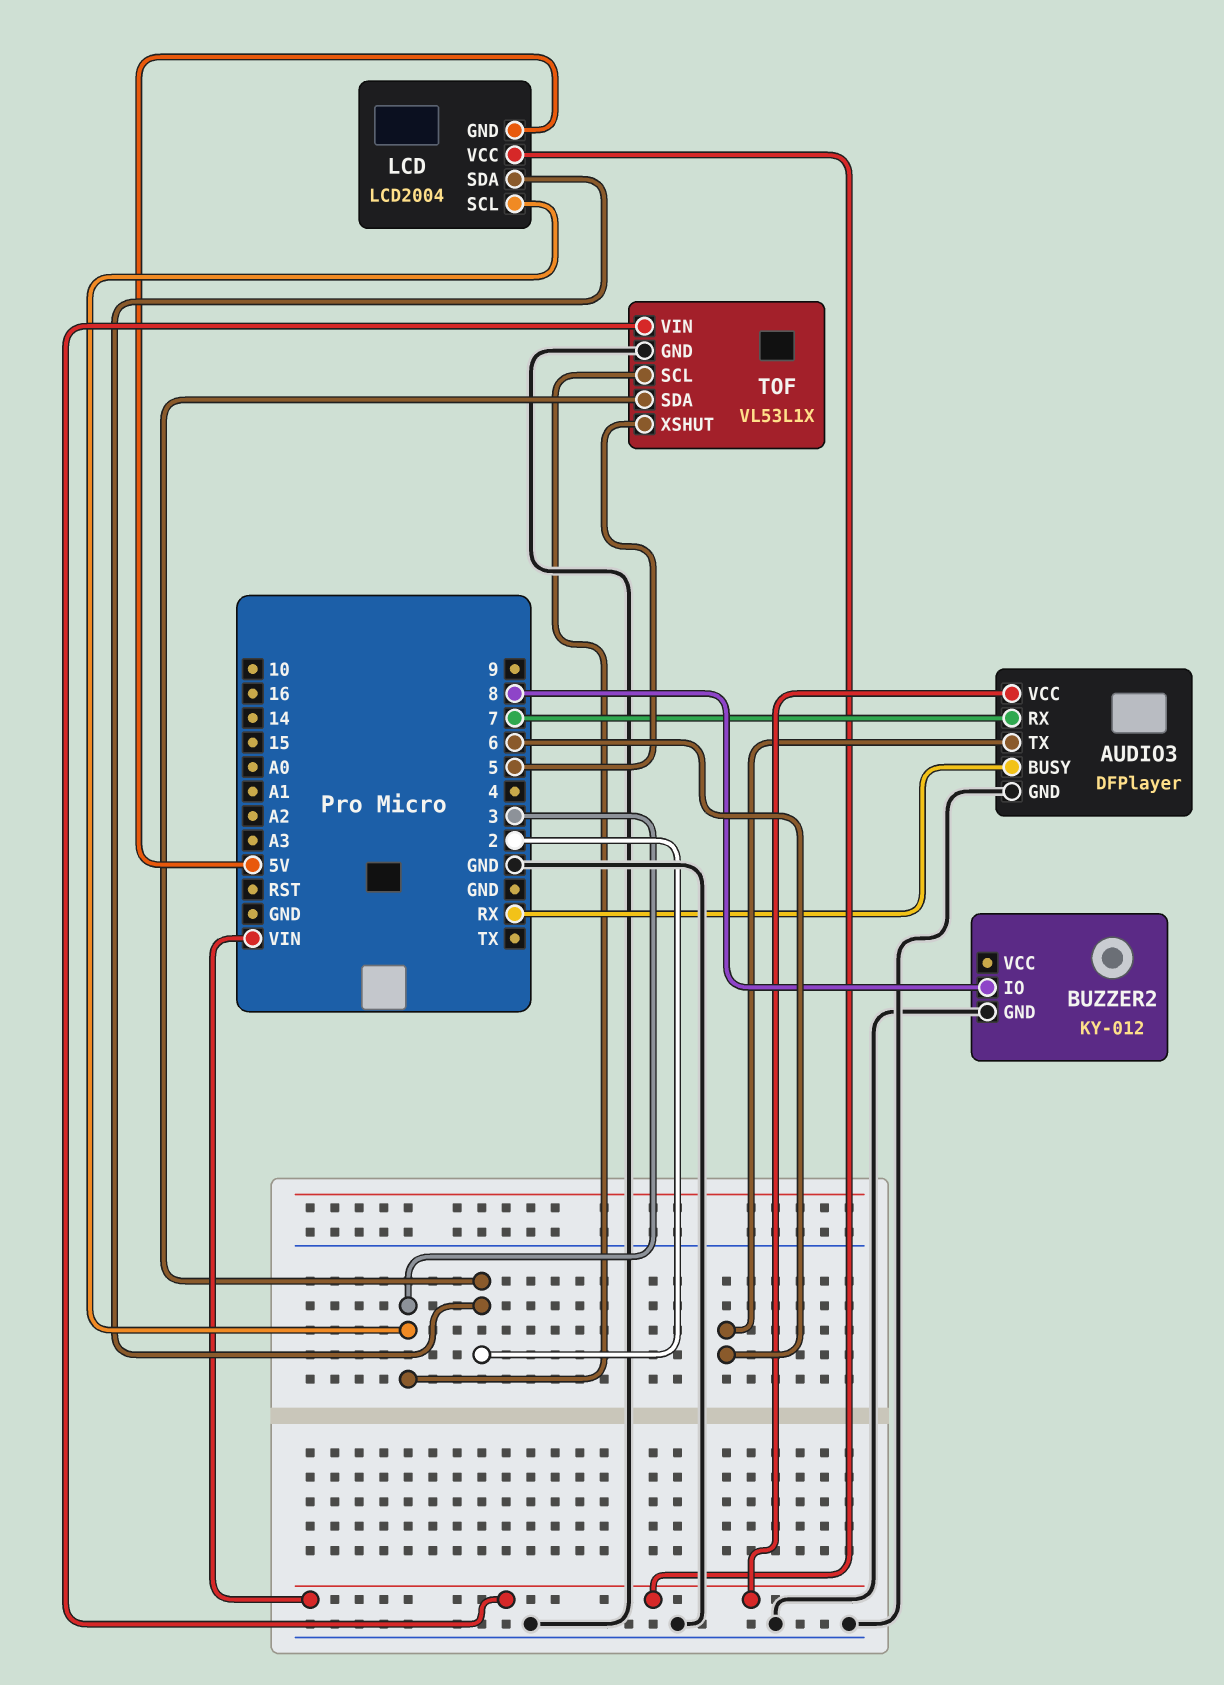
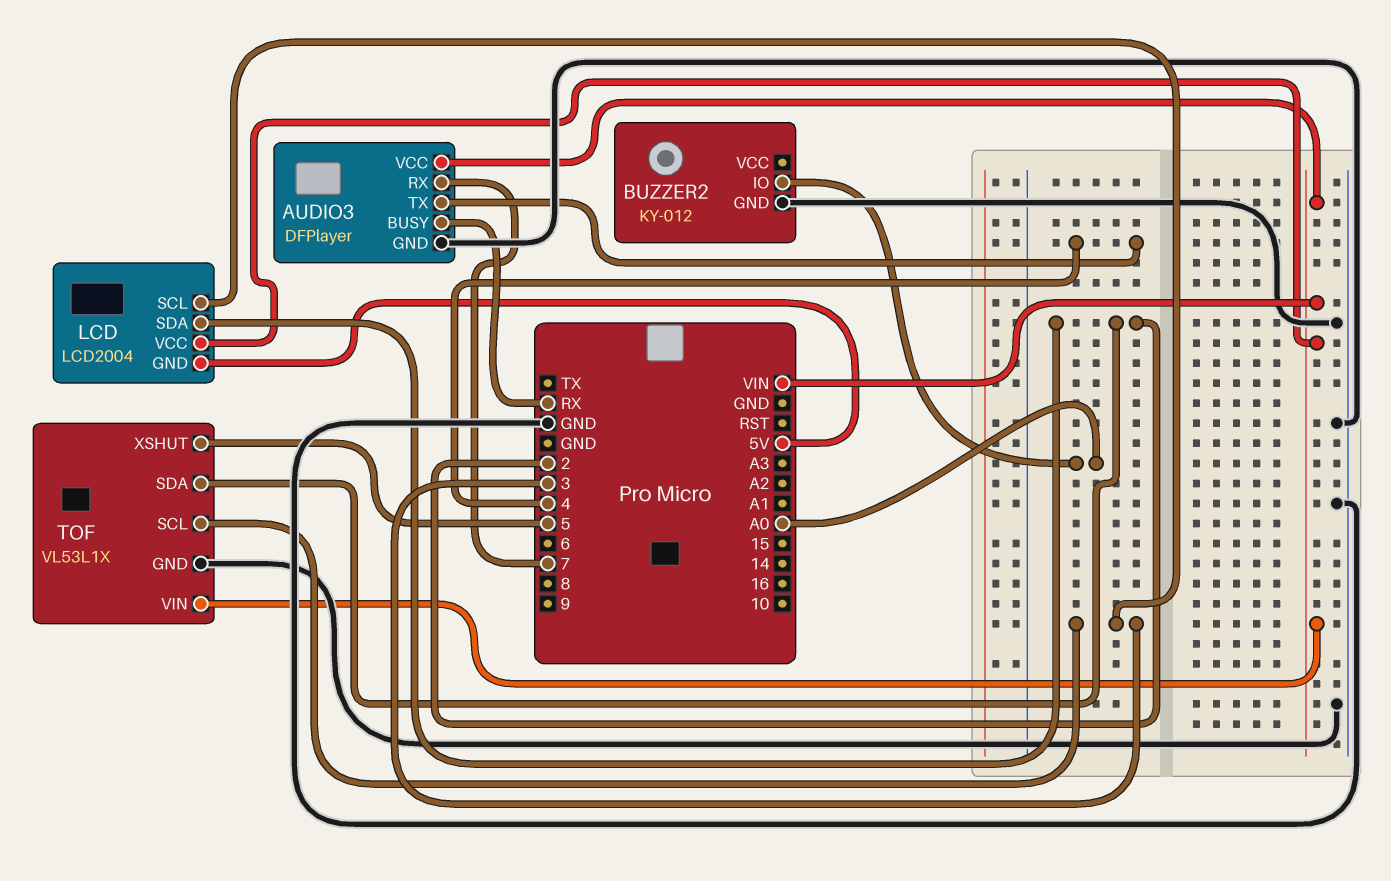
AUDIO3 pin TX: 6 -> 4
BUZZER2 pin IO: 8 -> A0

